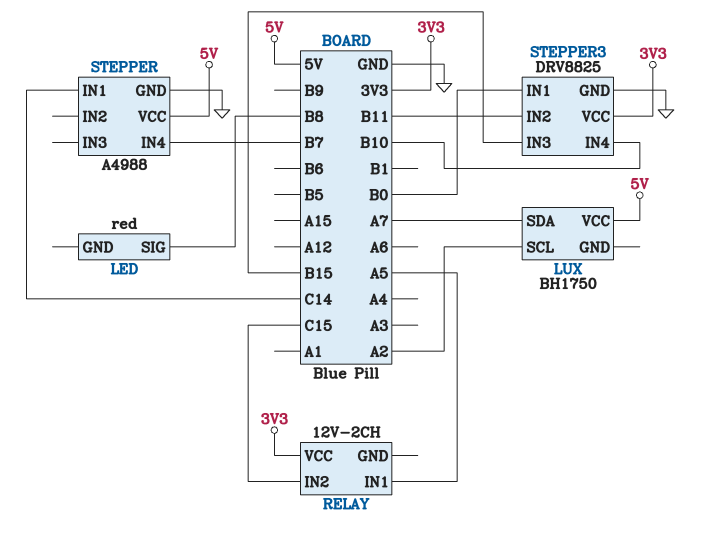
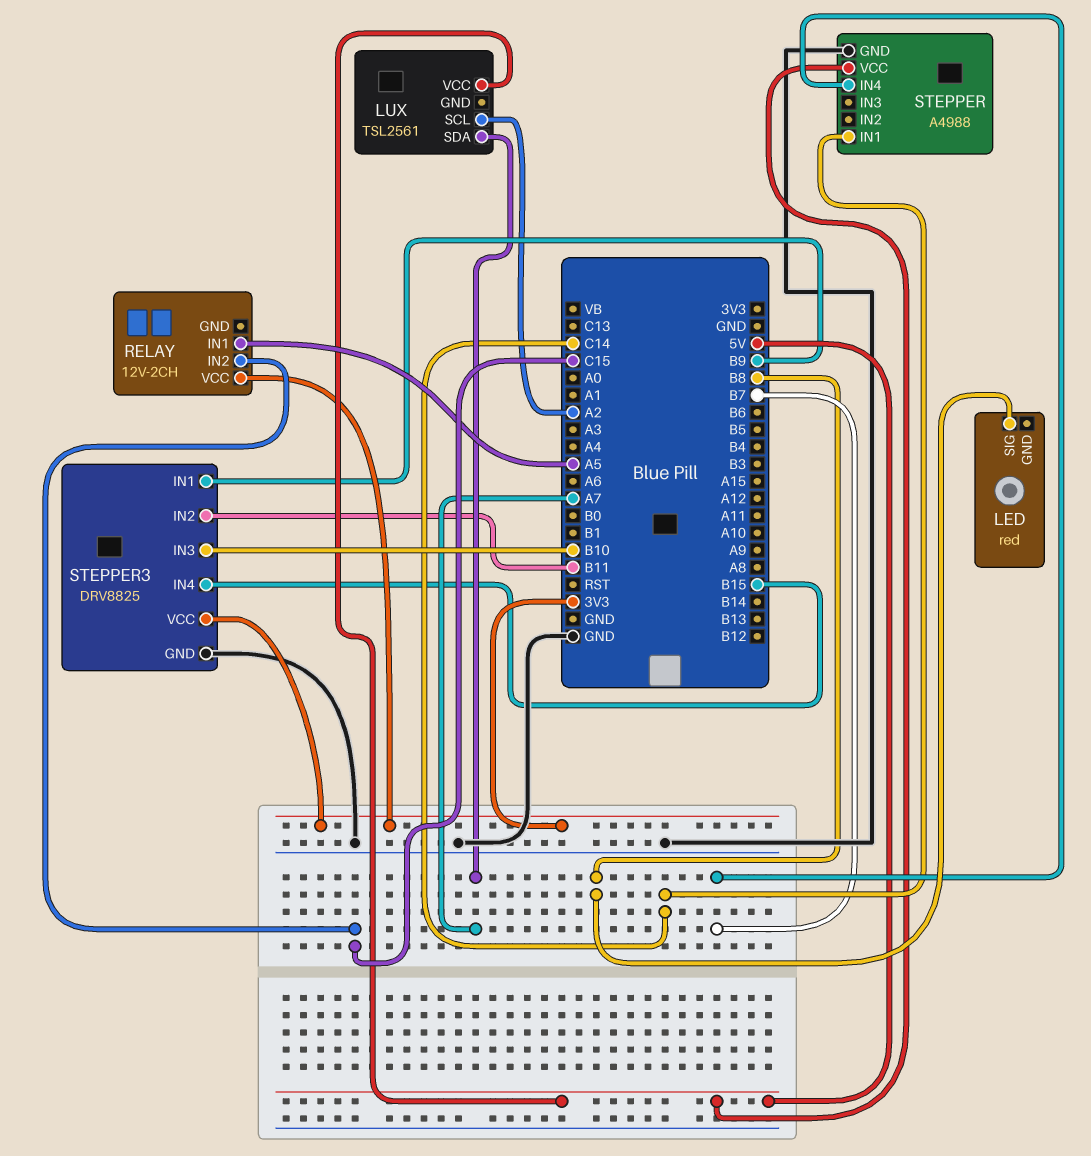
LUX: BH1750 -> TSL2561
STEPPER3 pin IN1: B0 -> B9
STEPPER3 pin IN3: B15 -> B10
STEPPER3 pin IN4: B10 -> B15

